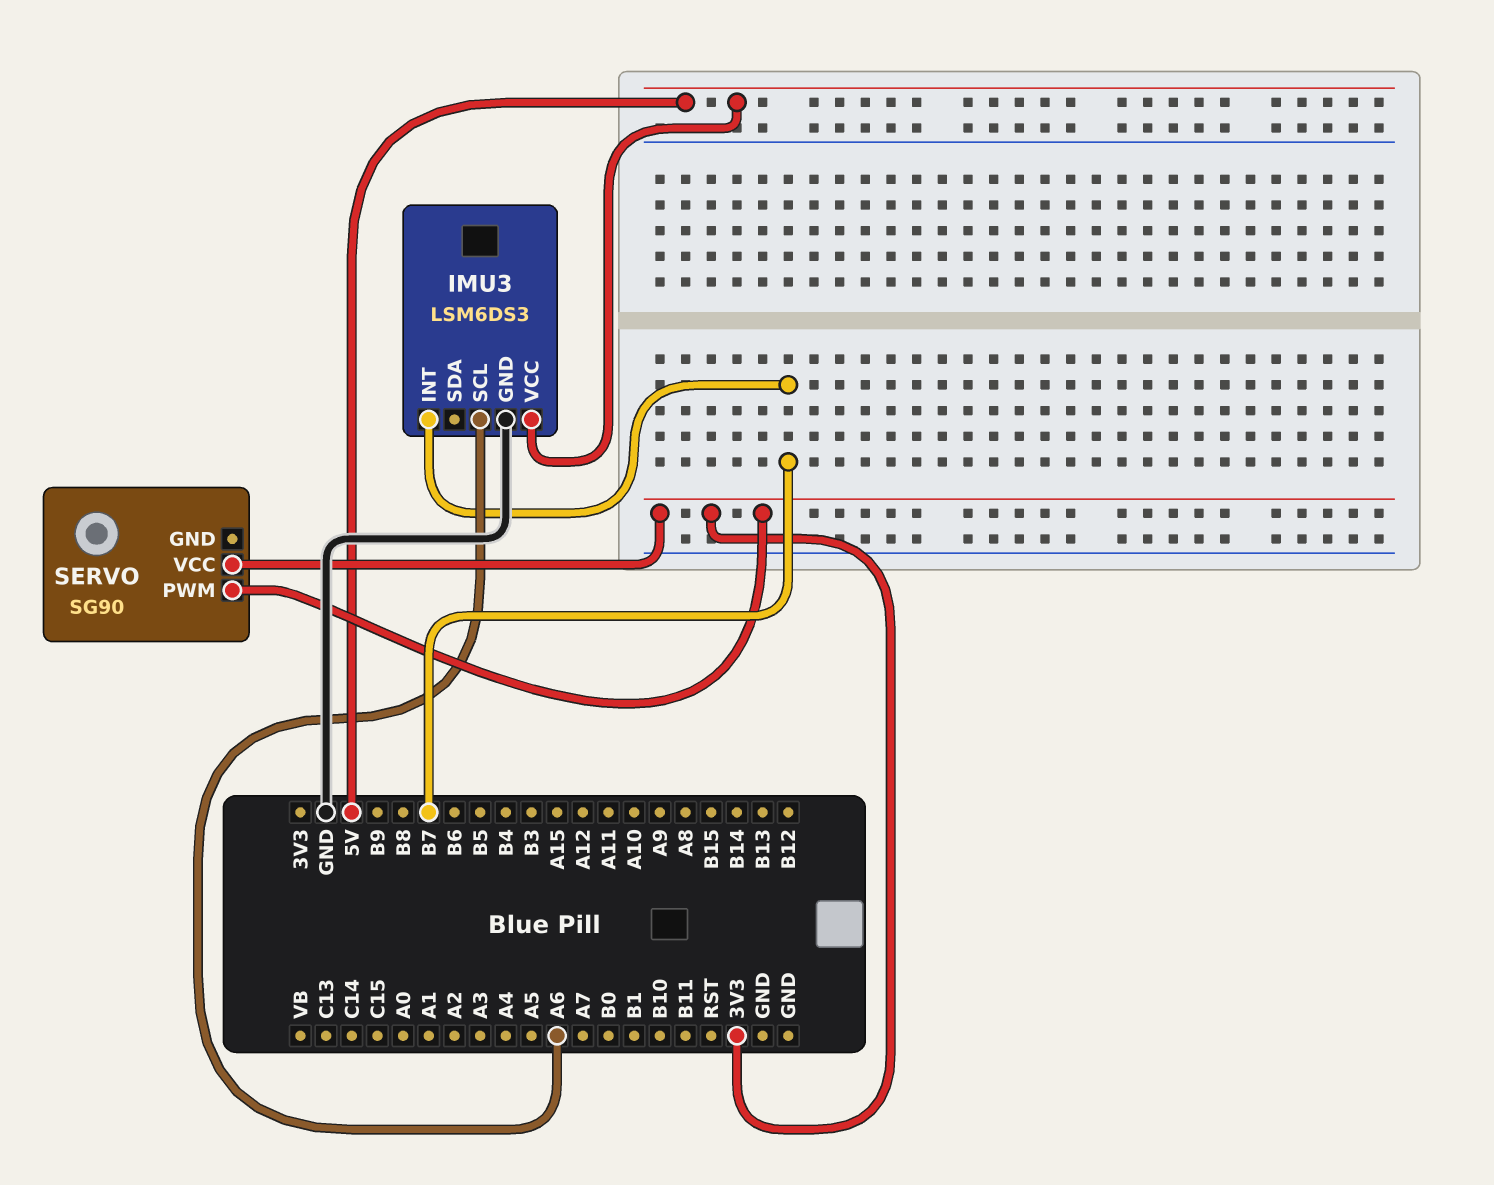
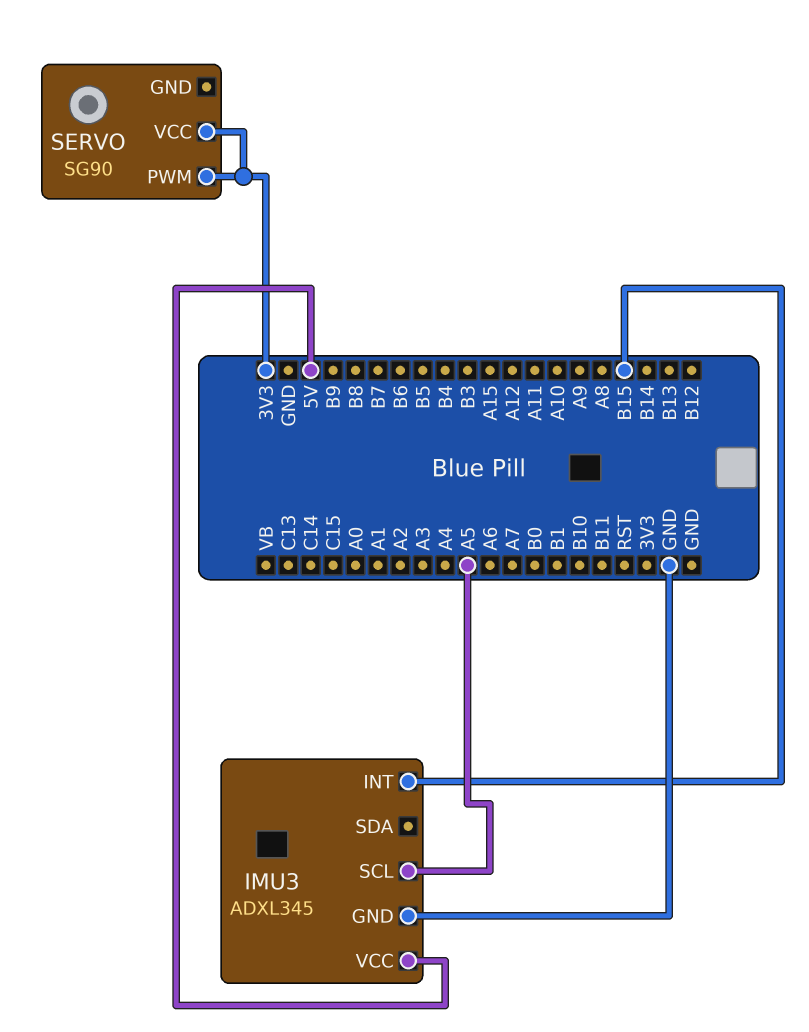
IMU3: LSM6DS3 -> ADXL345
IMU3 pin INT: B7 -> B15
IMU3 pin SCL: A6 -> A5

